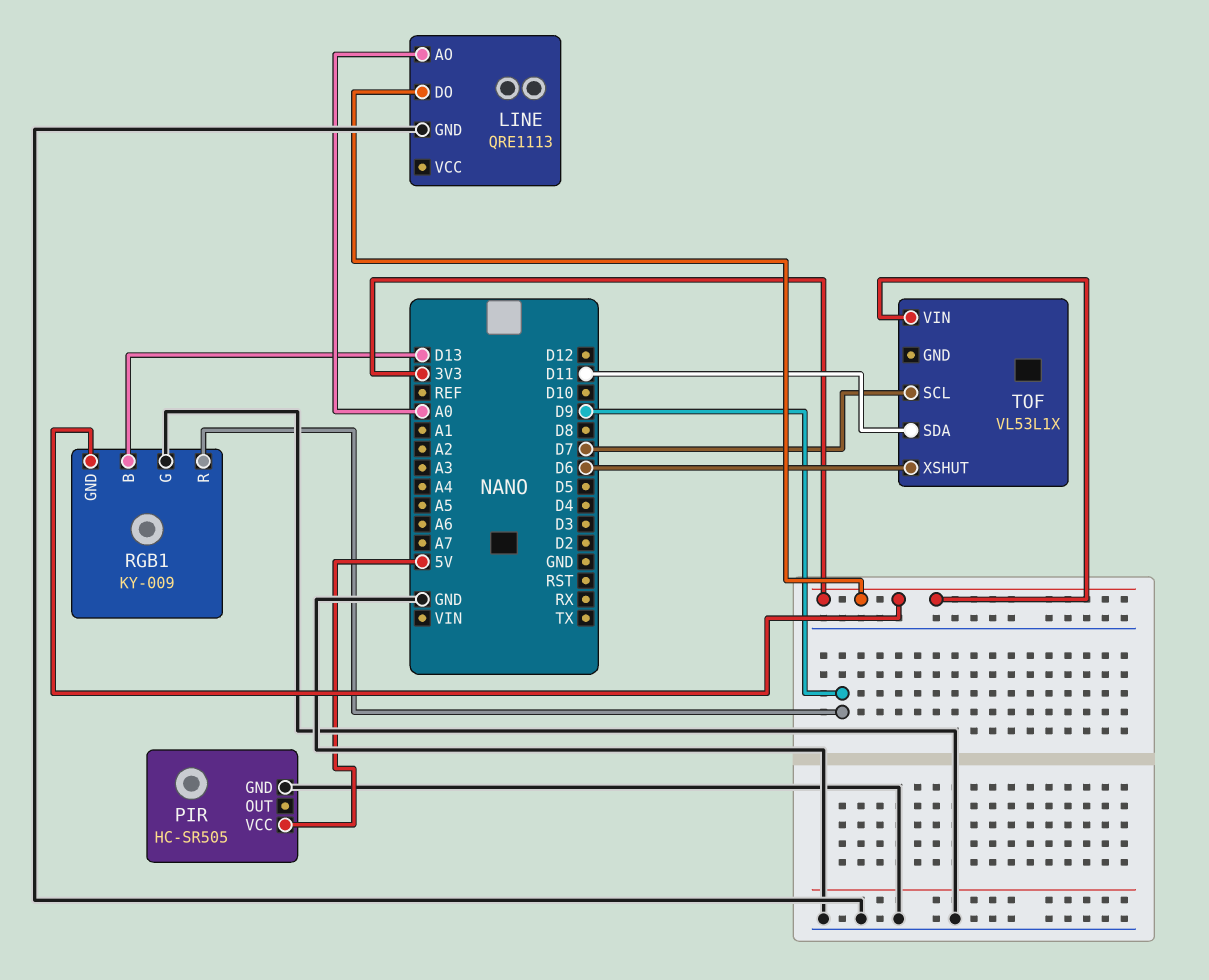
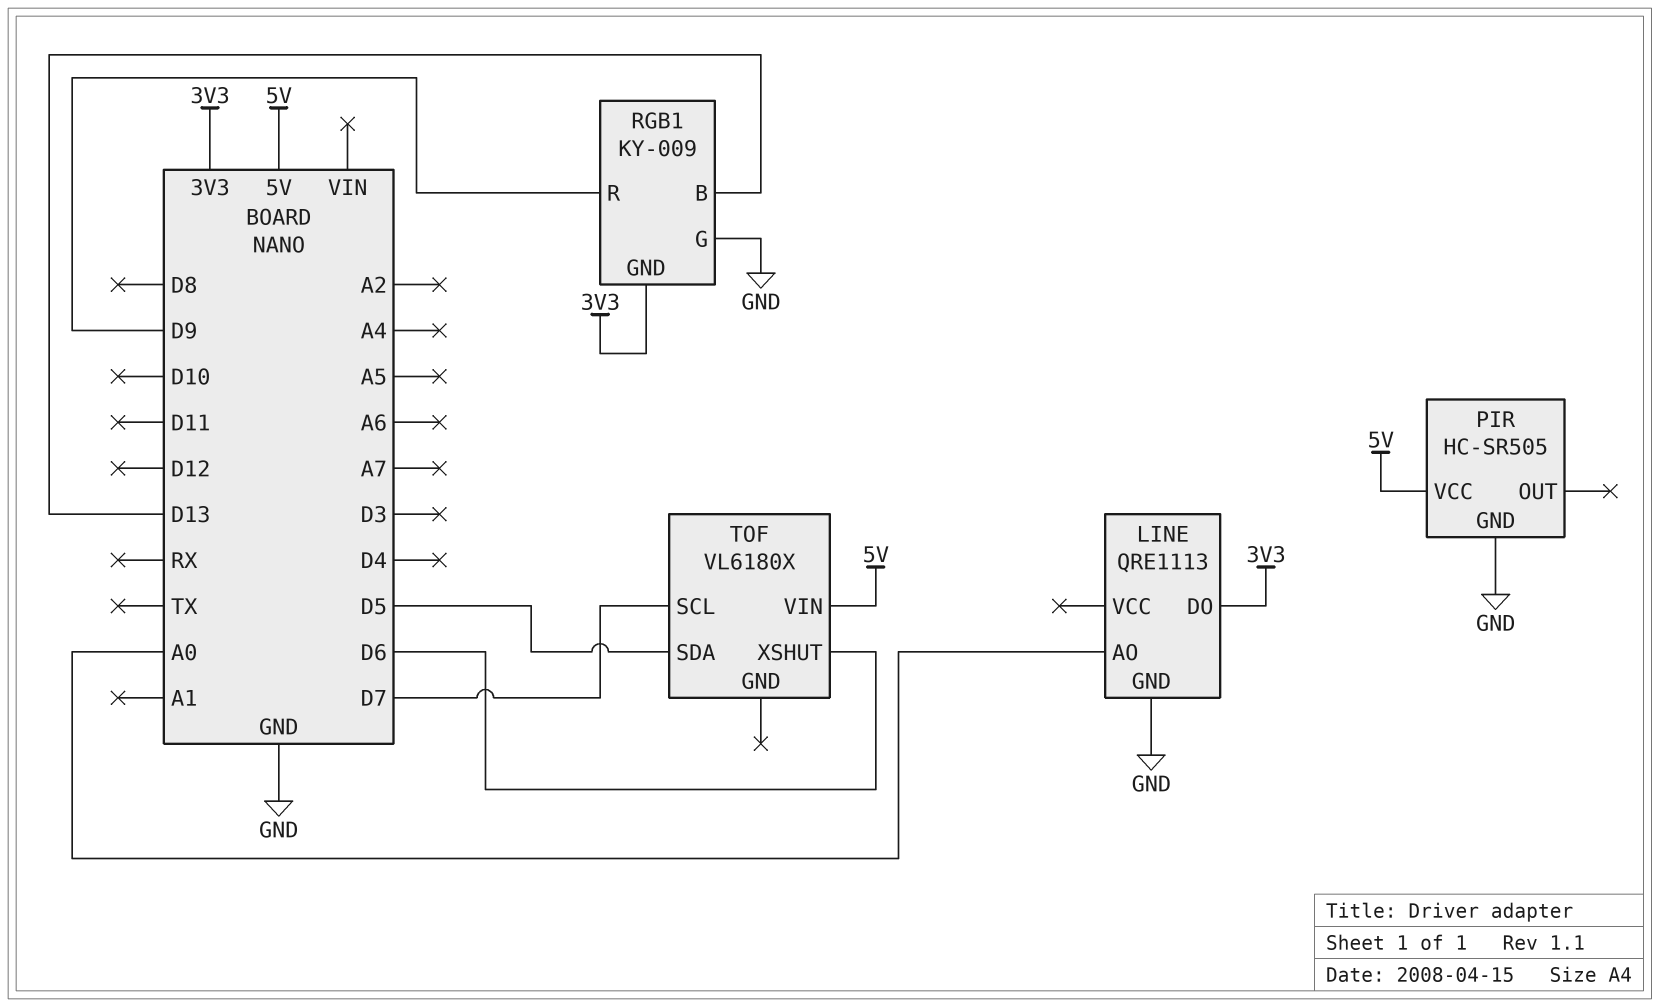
TOF: VL53L1X -> VL6180X
TOF pin SDA: D11 -> D5
TOF pin VIN: 3V3 -> 5V

